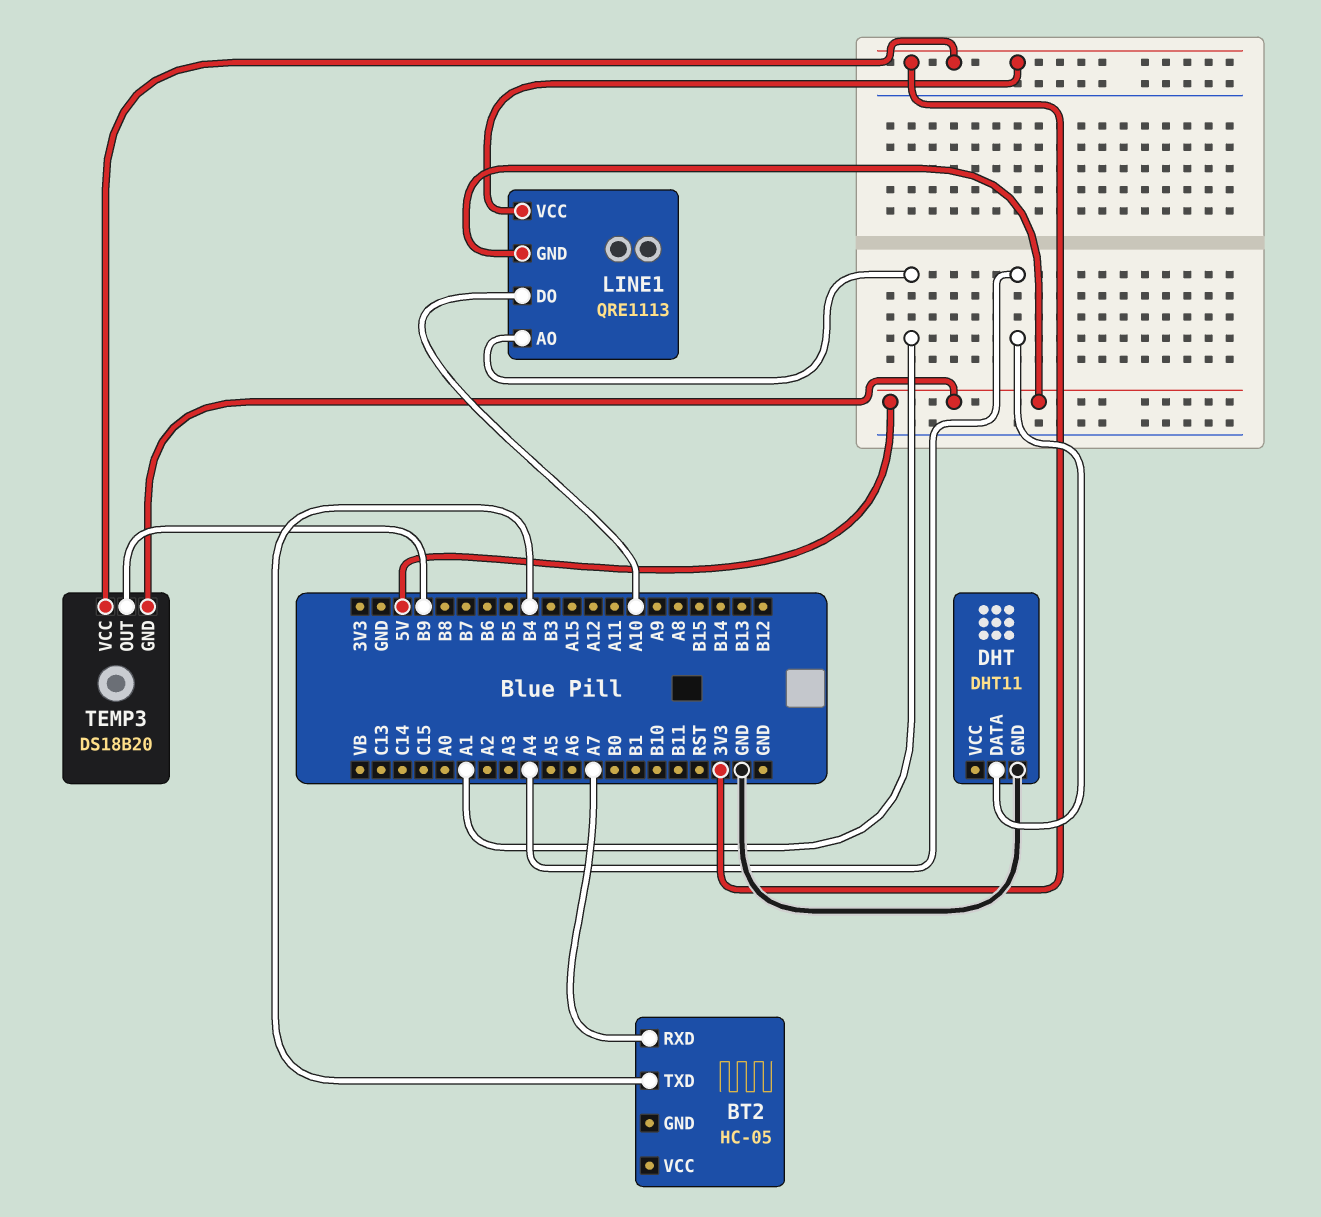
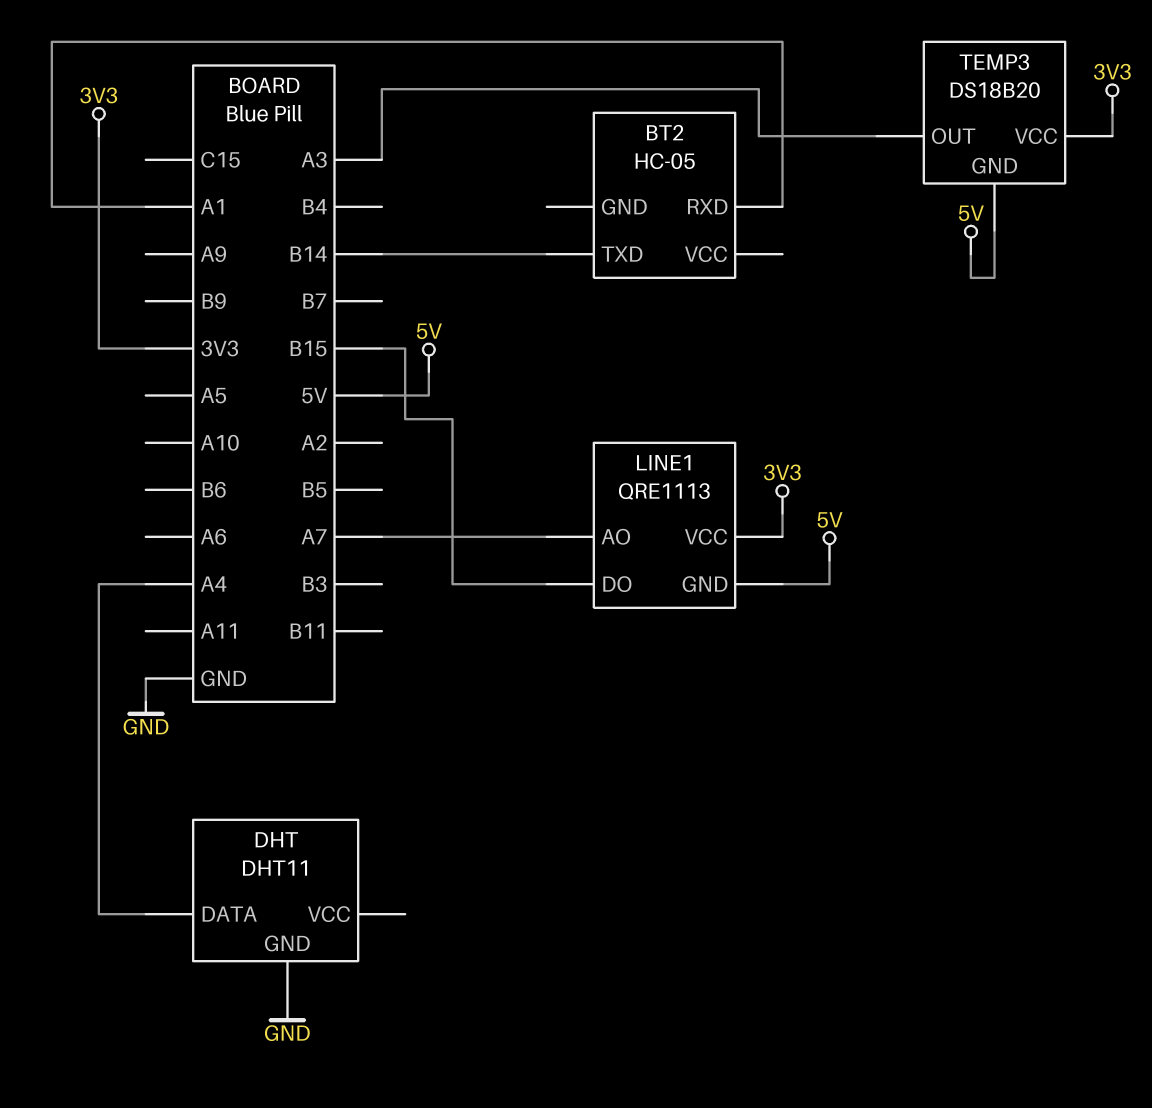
BT2 pin RXD: A7 -> A1
BT2 pin TXD: B4 -> B14
LINE1 pin AO: A1 -> A7
LINE1 pin DO: A10 -> B15
TEMP3 pin OUT: B9 -> A3

